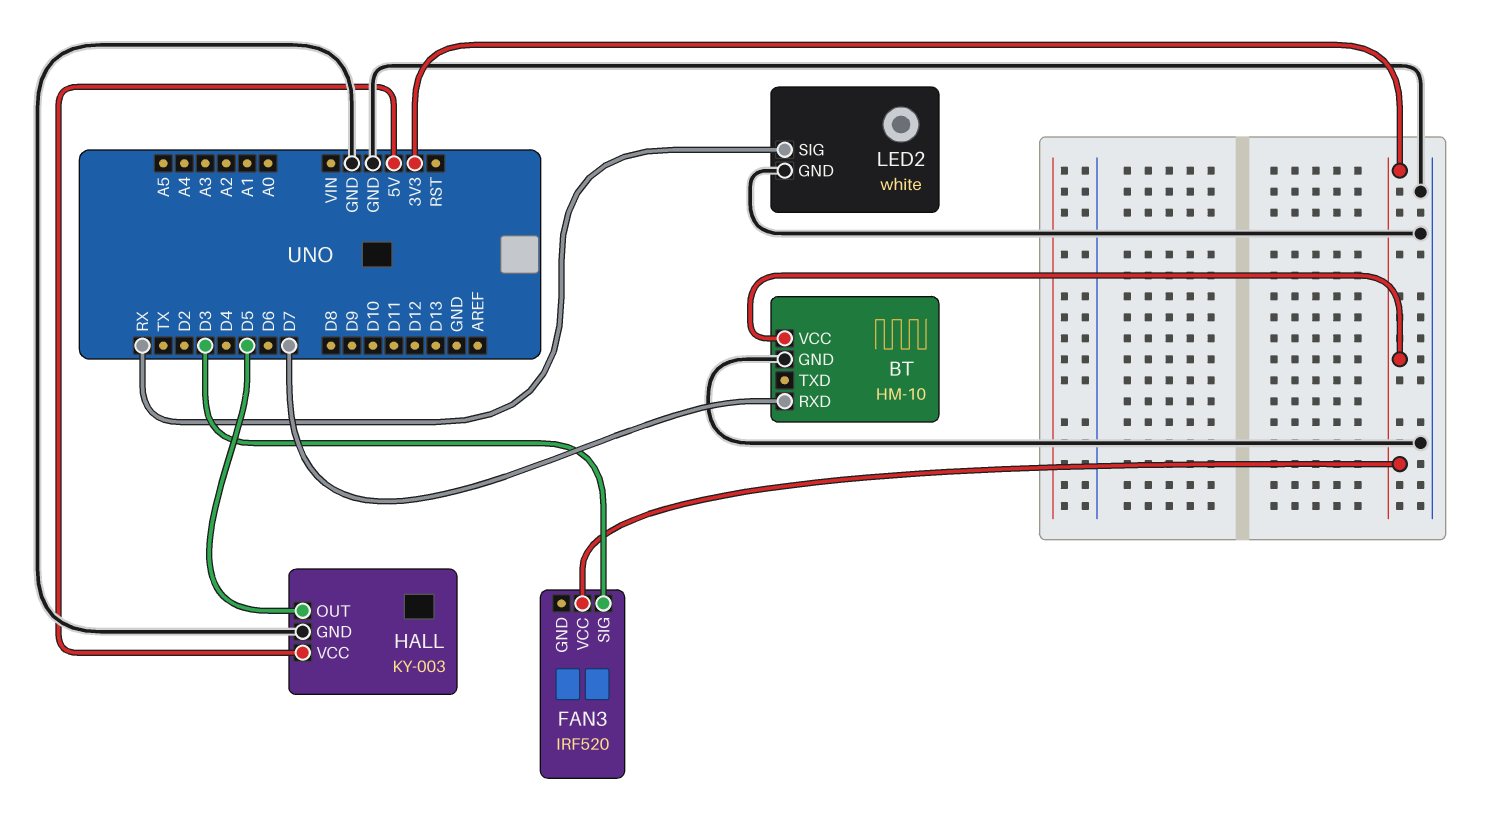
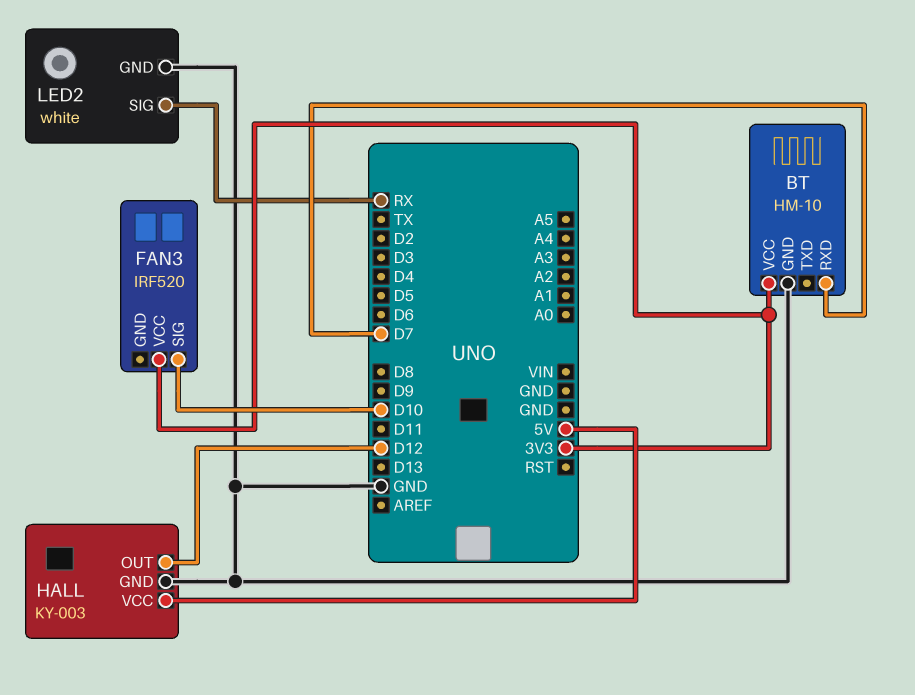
FAN3 pin SIG: D3 -> D10
HALL pin OUT: D5 -> D12

